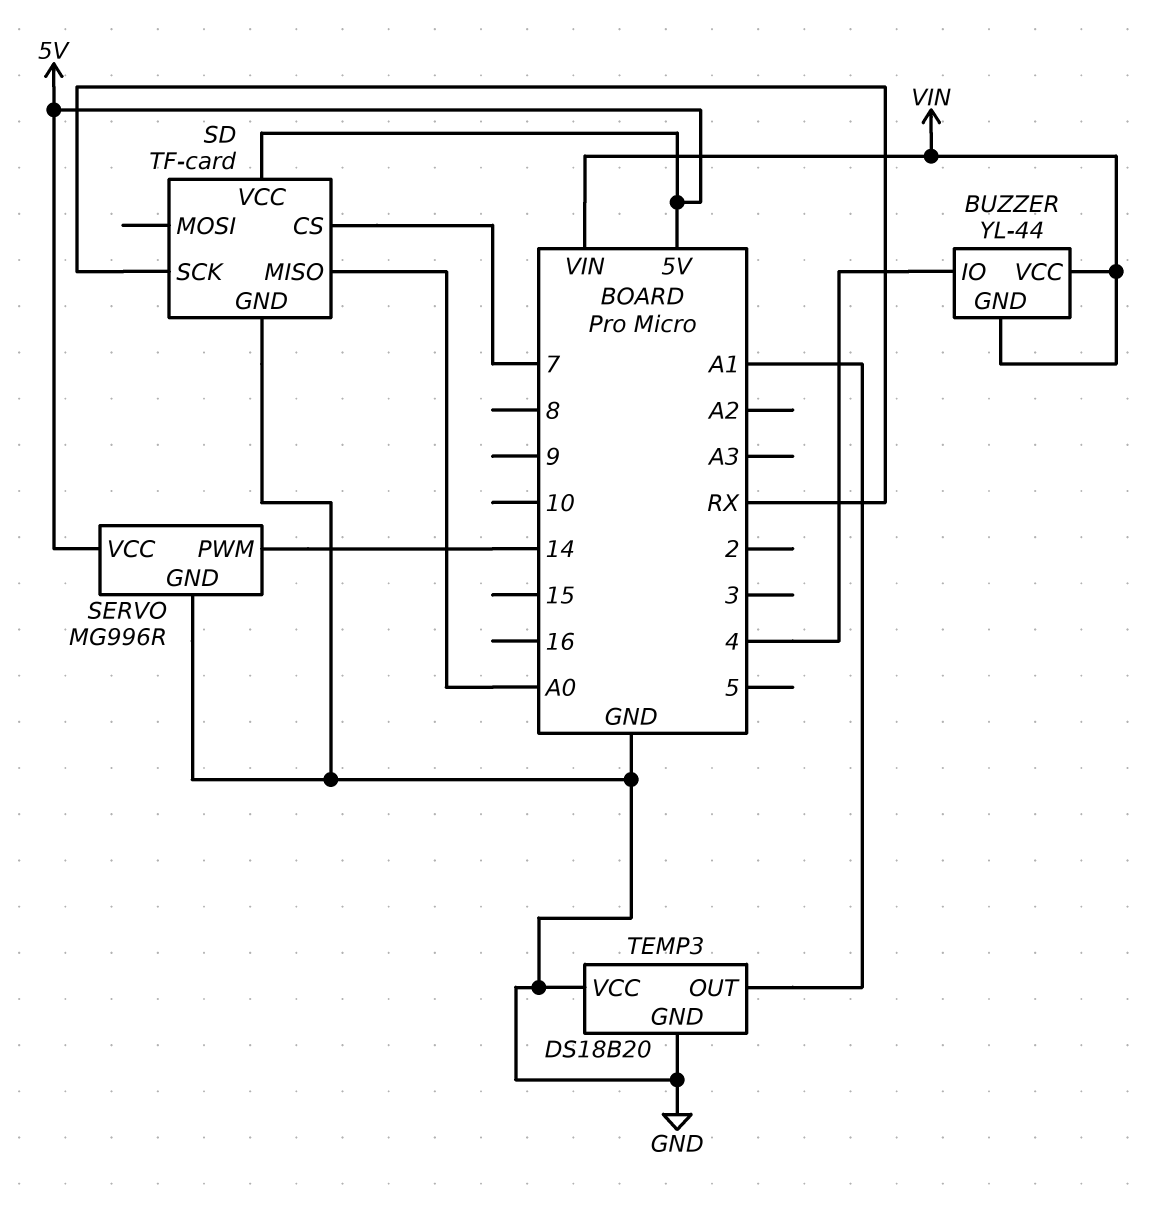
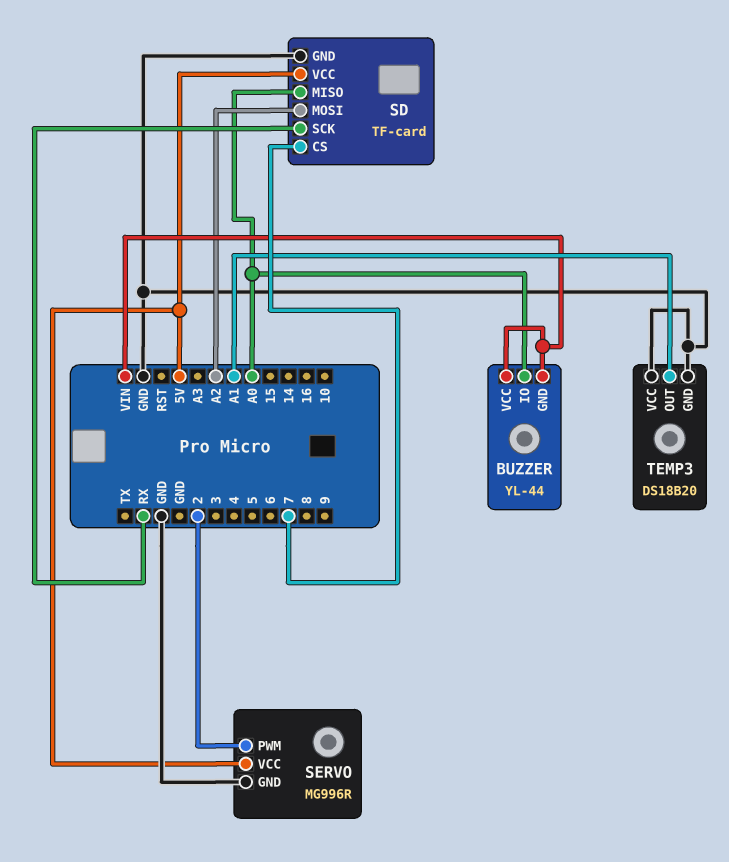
BUZZER pin IO: 4 -> A0
SD pin MOSI: none -> A2
SERVO pin PWM: 14 -> 2

